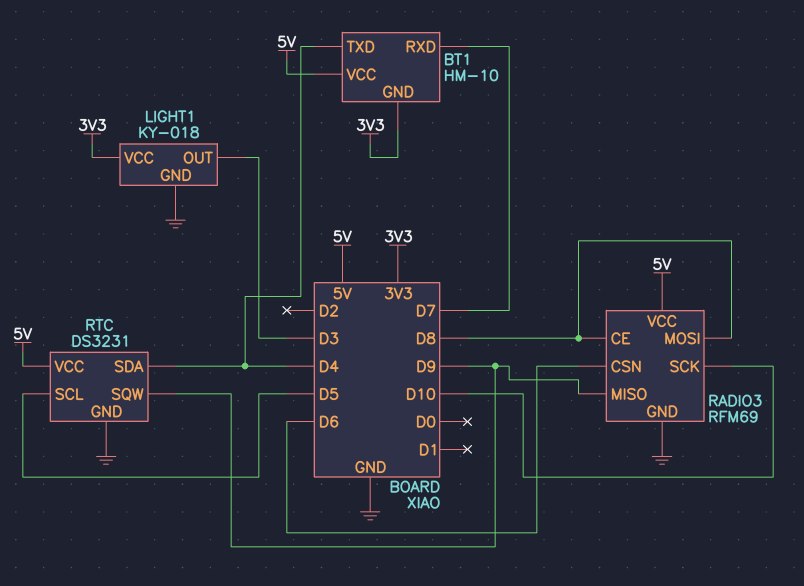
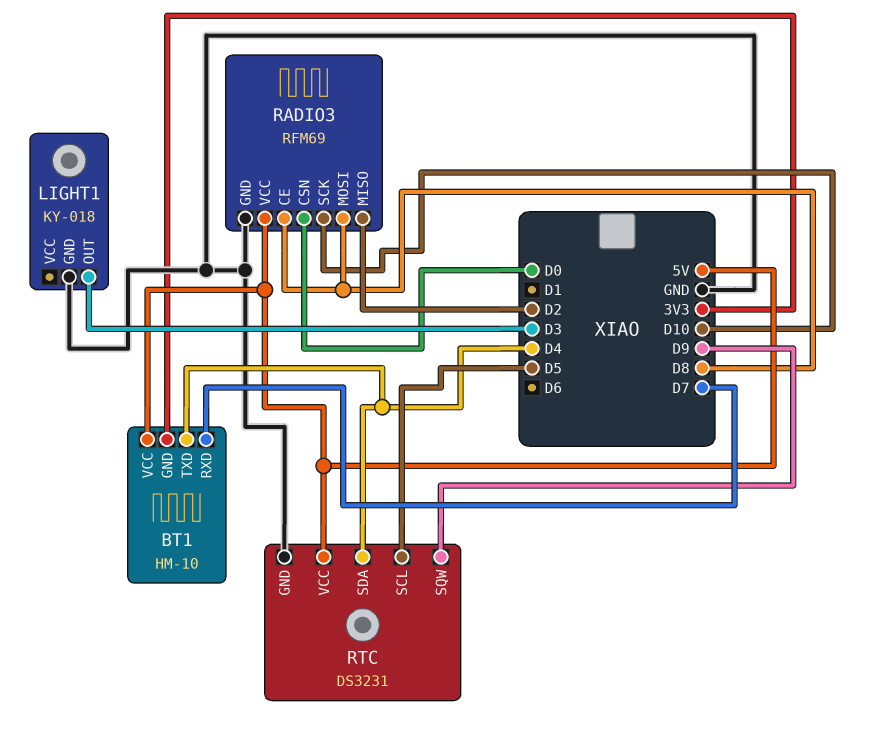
LIGHT1 pin VCC: 3V3 -> none
RADIO3 pin CSN: D6 -> D0
RADIO3 pin MISO: D9 -> D2

